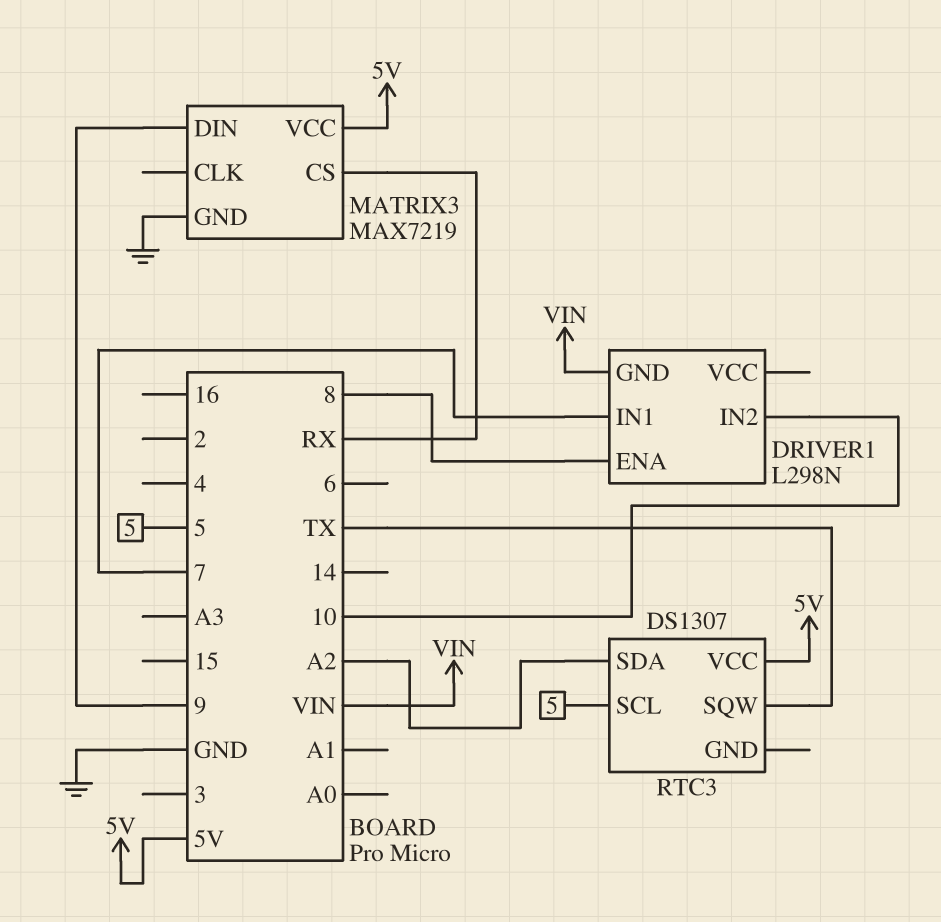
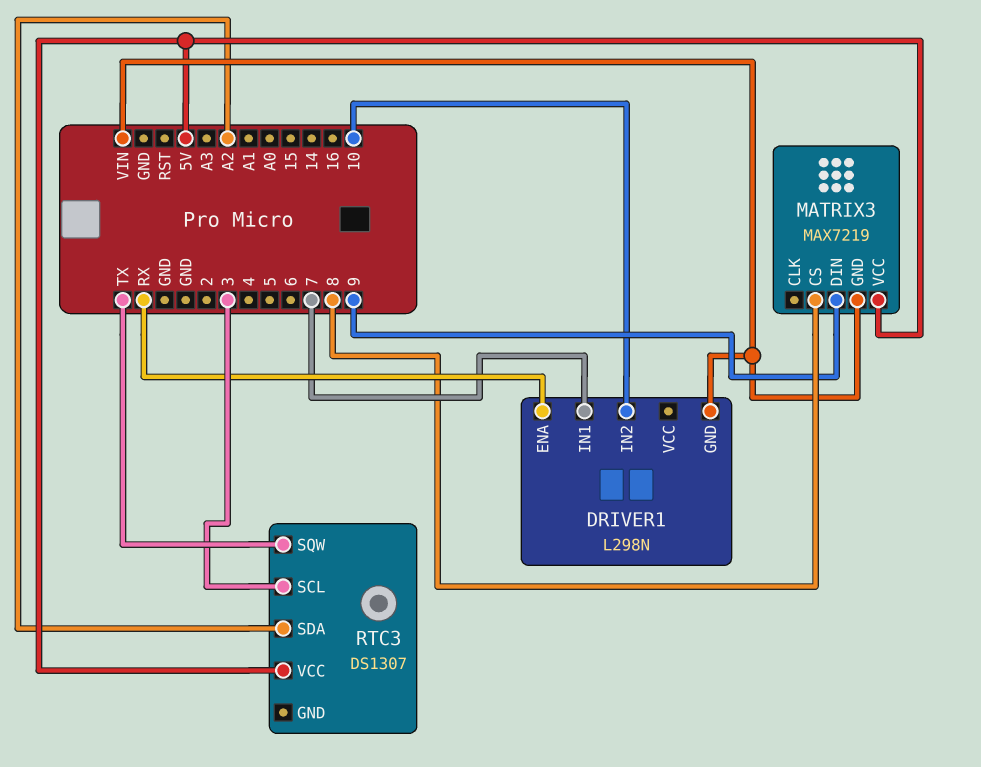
DRIVER1 pin ENA: 8 -> RX
MATRIX3 pin CS: RX -> 8
MATRIX3 pin GND: GND -> VIN
RTC3 pin SCL: 5 -> 3

